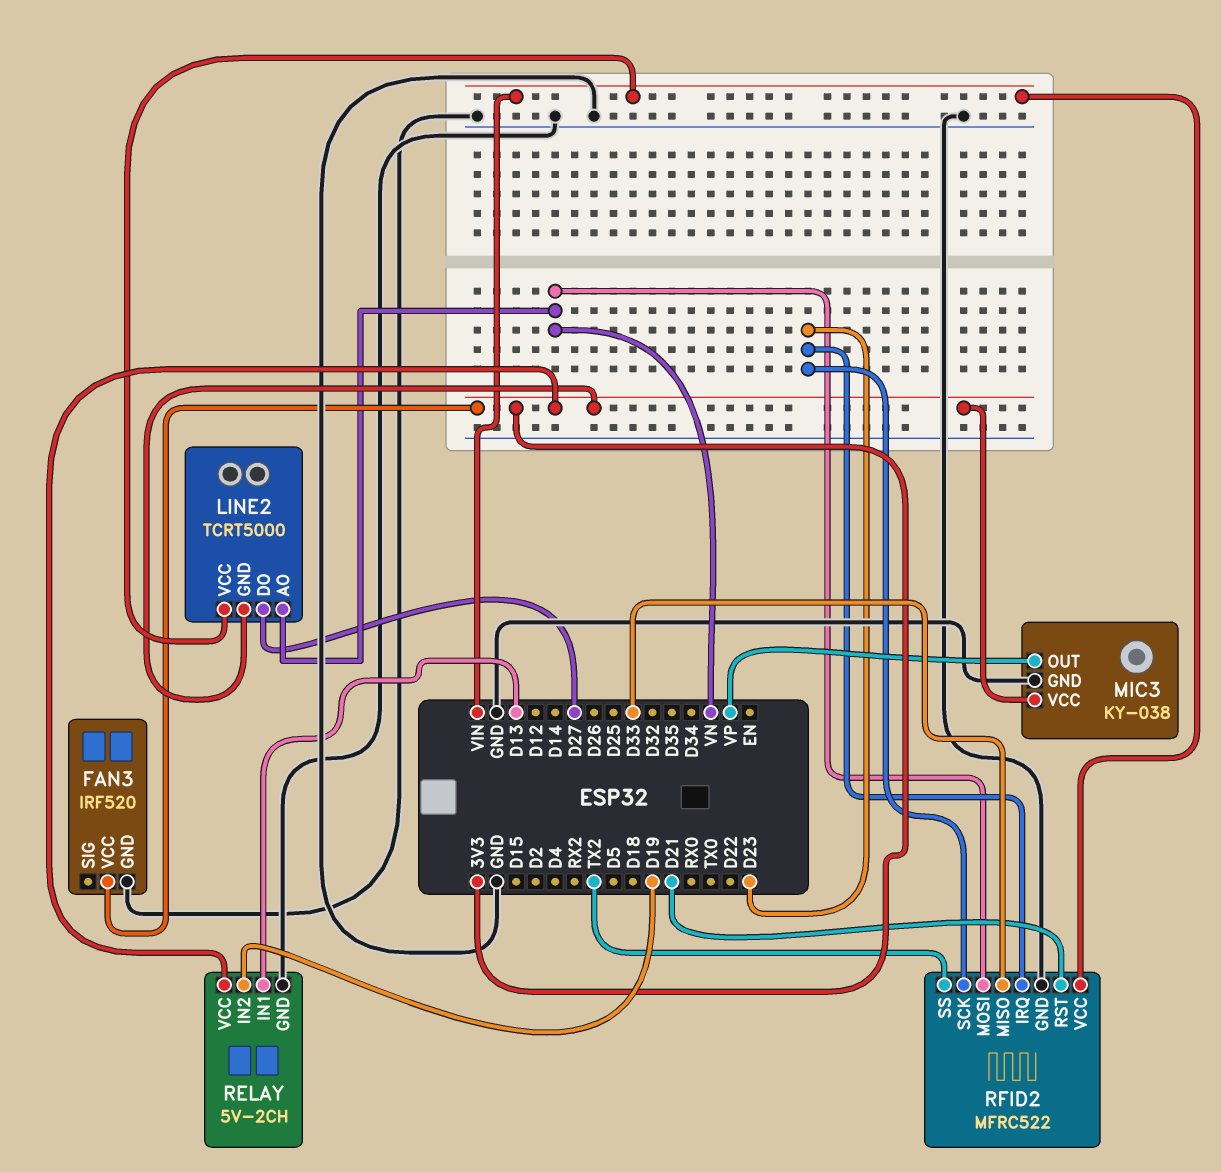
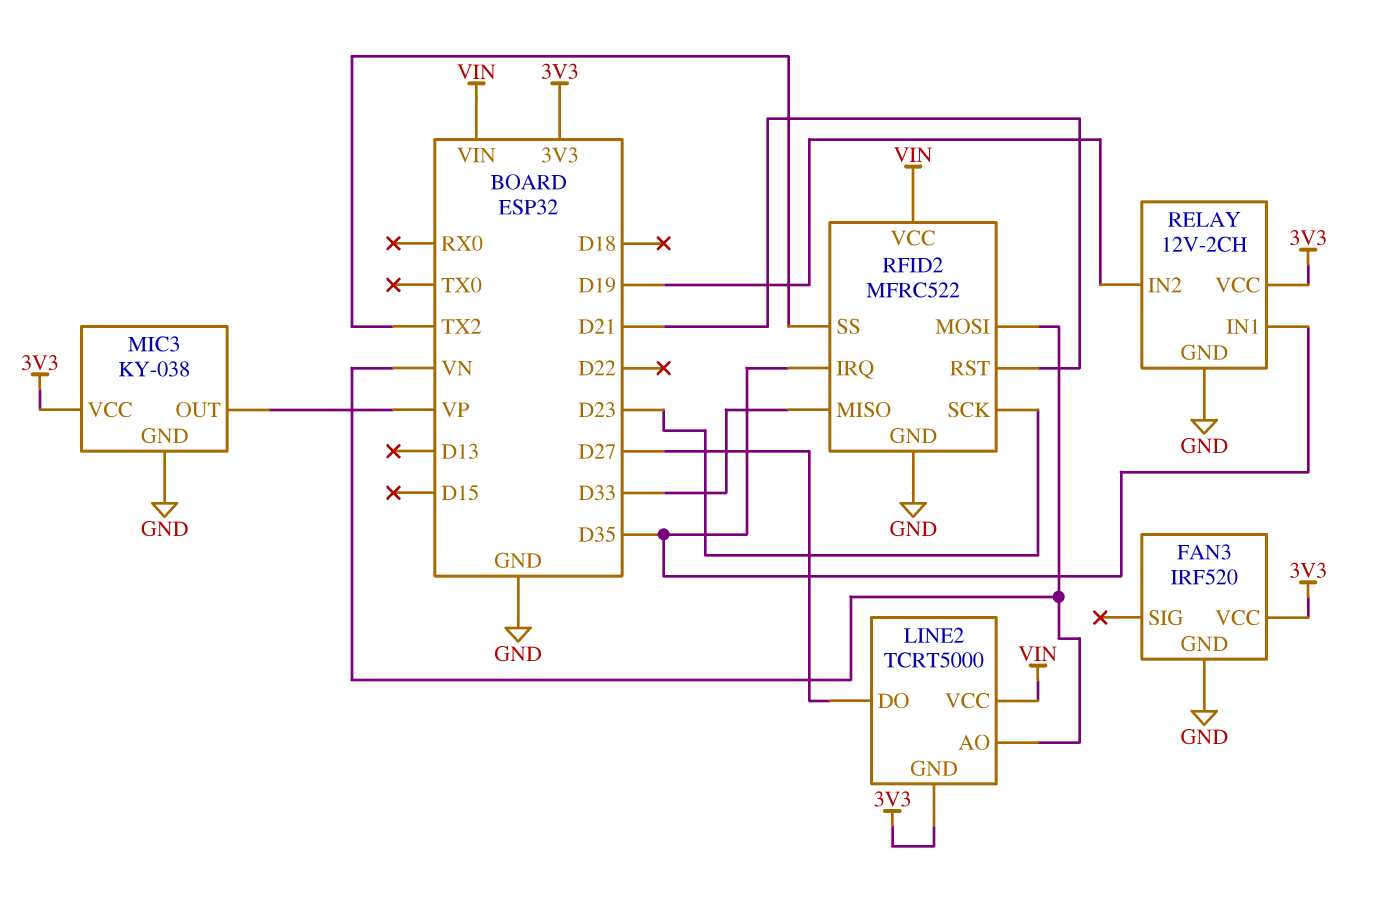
RELAY: 5V-2CH -> 12V-2CH
RELAY pin IN1: D13 -> D35
RFID2 pin IRQ: D23 -> D35

